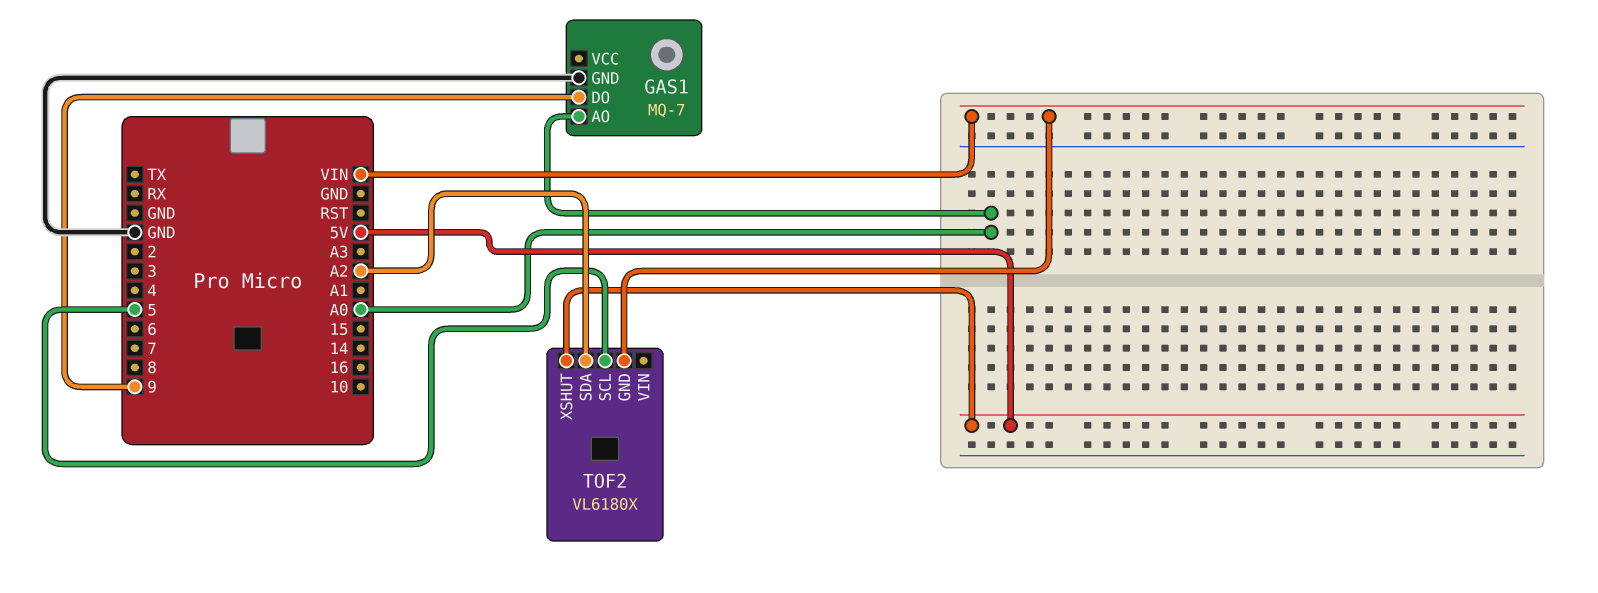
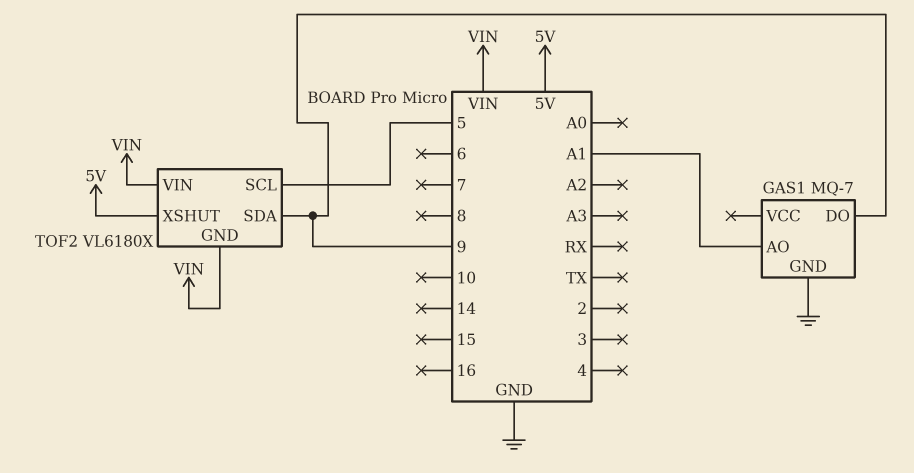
GAS1 pin AO: A0 -> A1
TOF2 pin SDA: A2 -> 9
TOF2 pin VIN: none -> VIN

